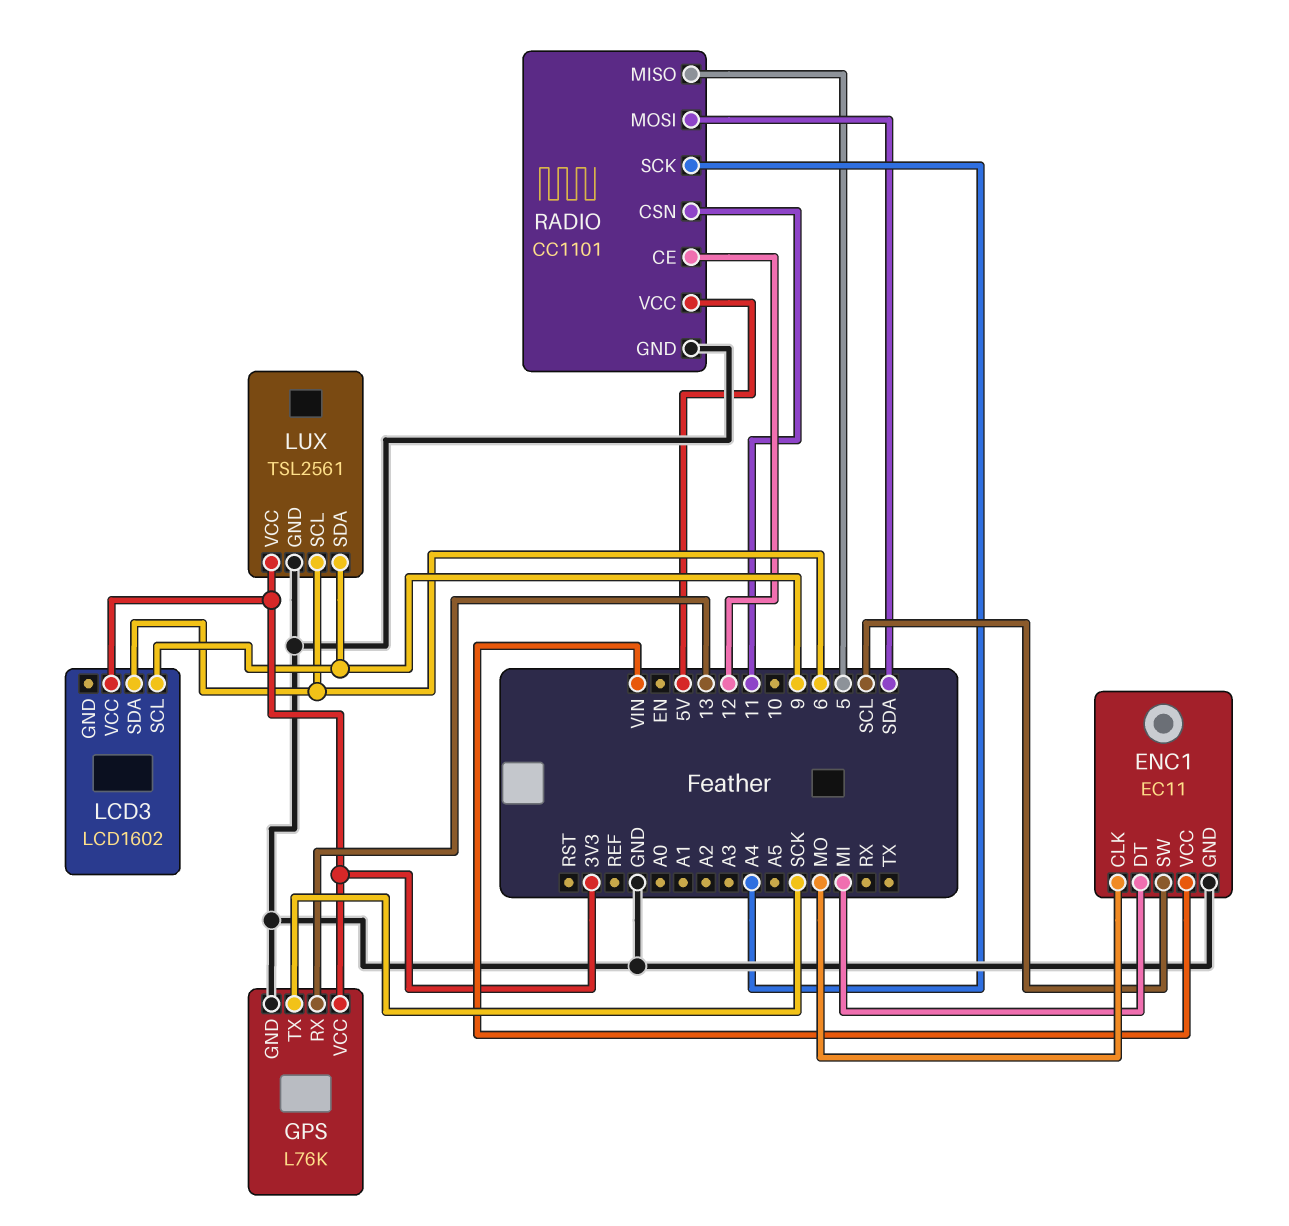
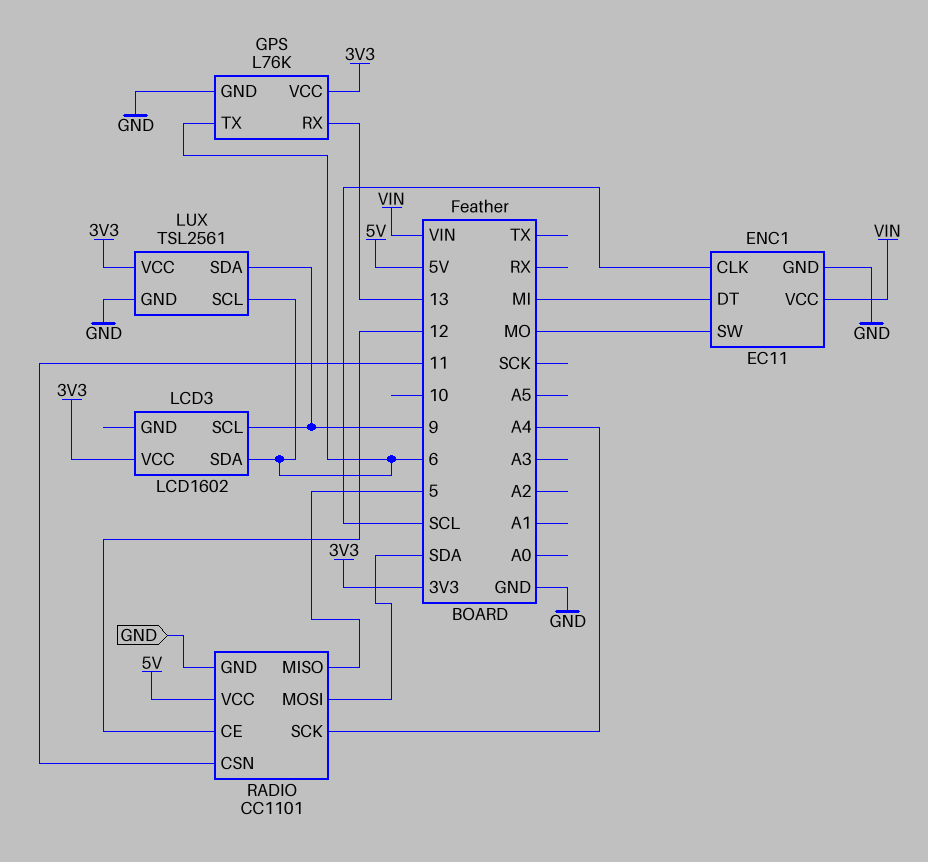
ENC1 pin CLK: MO -> SCL
ENC1 pin SW: SCL -> MO
GPS pin TX: SCK -> 6

